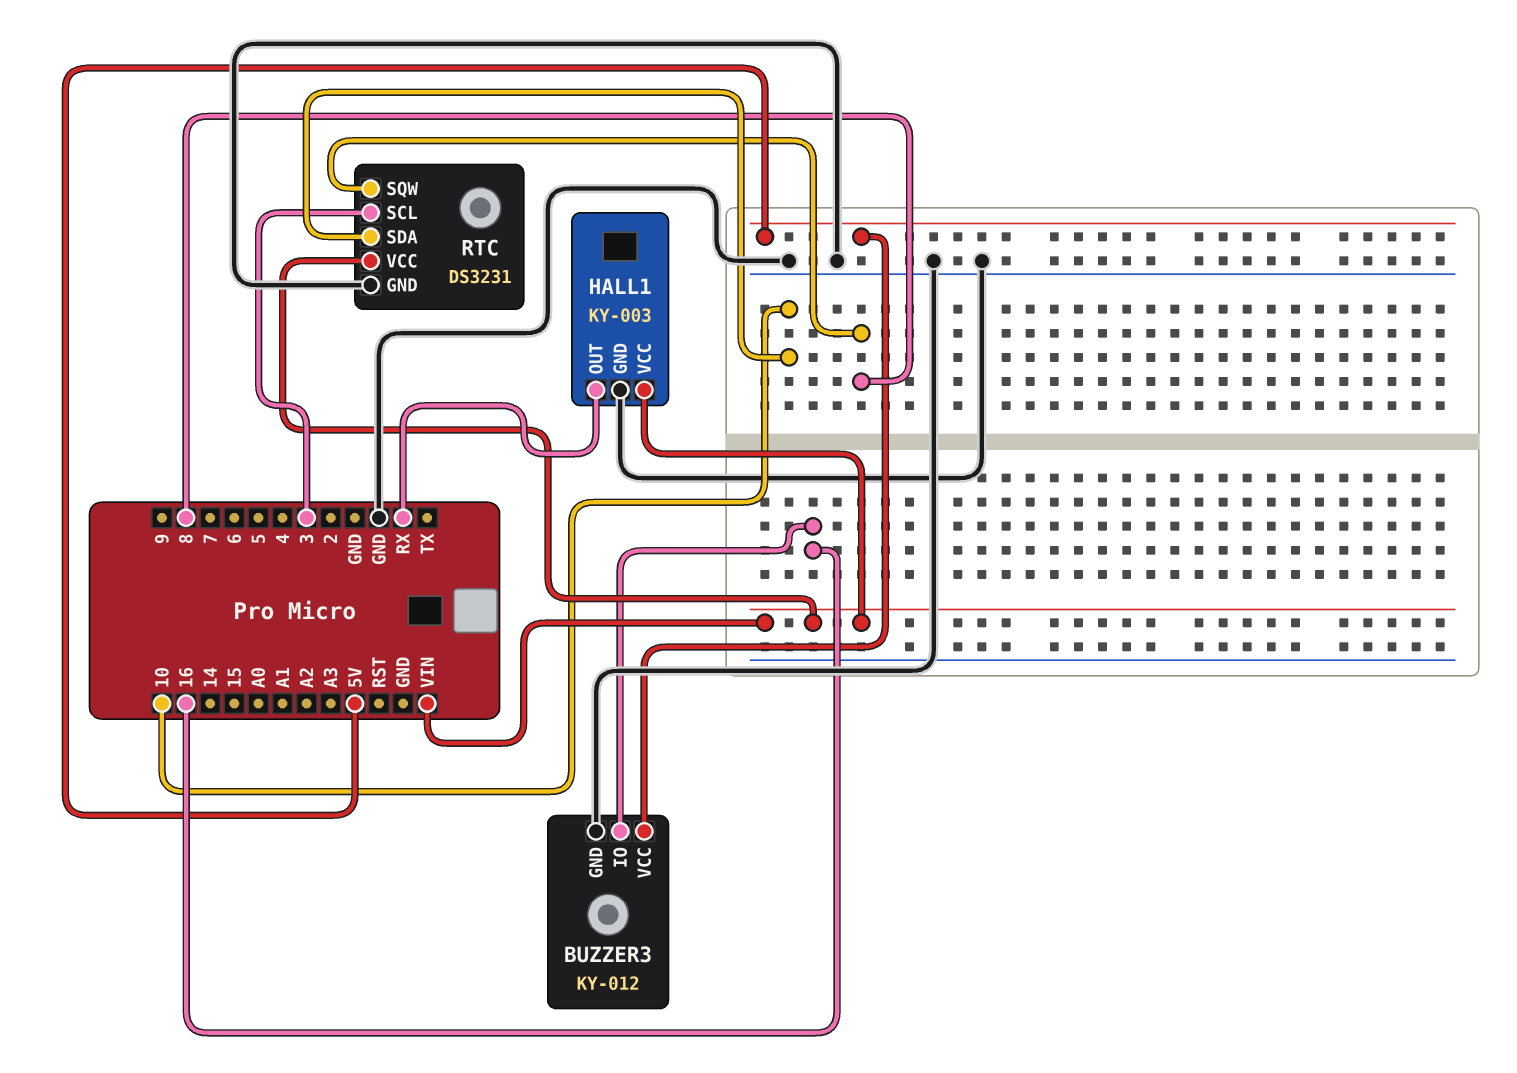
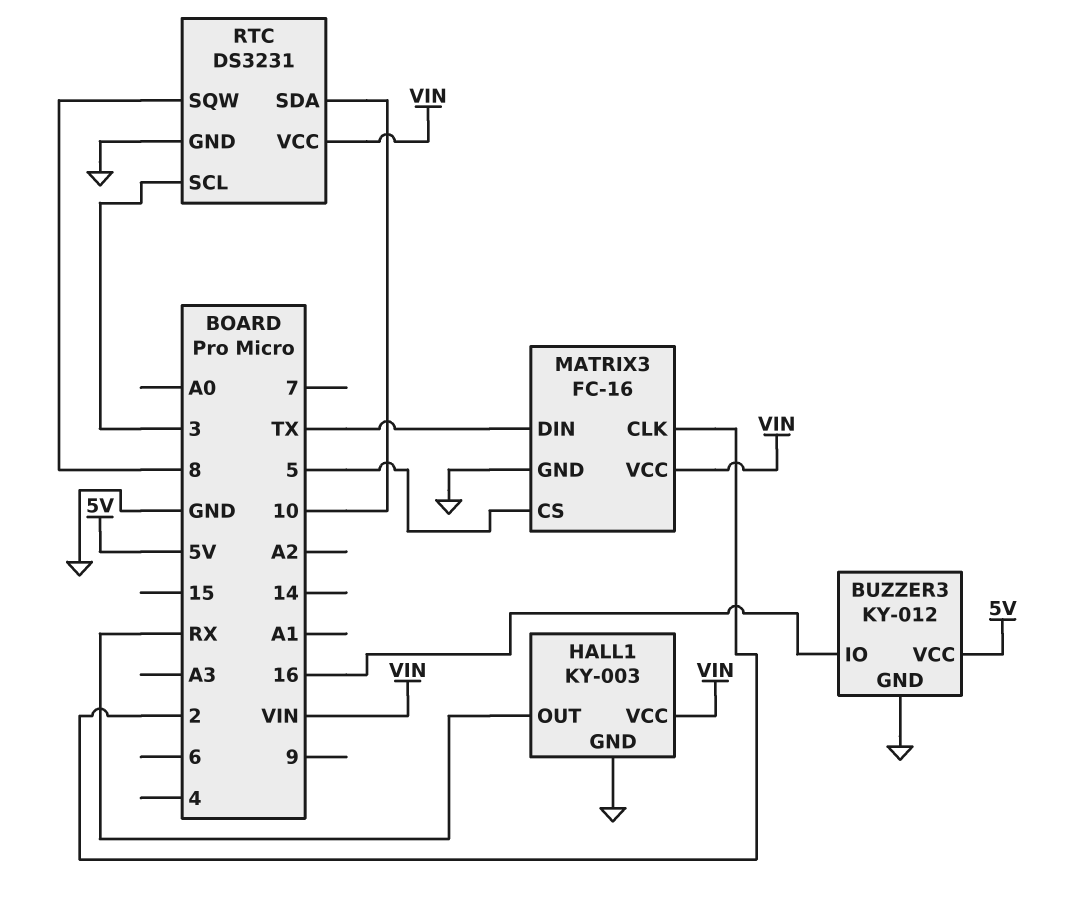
MATRIX3: none -> FC-16
MATRIX3 pin CLK: none -> 2
MATRIX3 pin CS: none -> 5
MATRIX3 pin DIN: none -> TX
MATRIX3 pin GND: none -> GND
MATRIX3 pin VCC: none -> VIN

